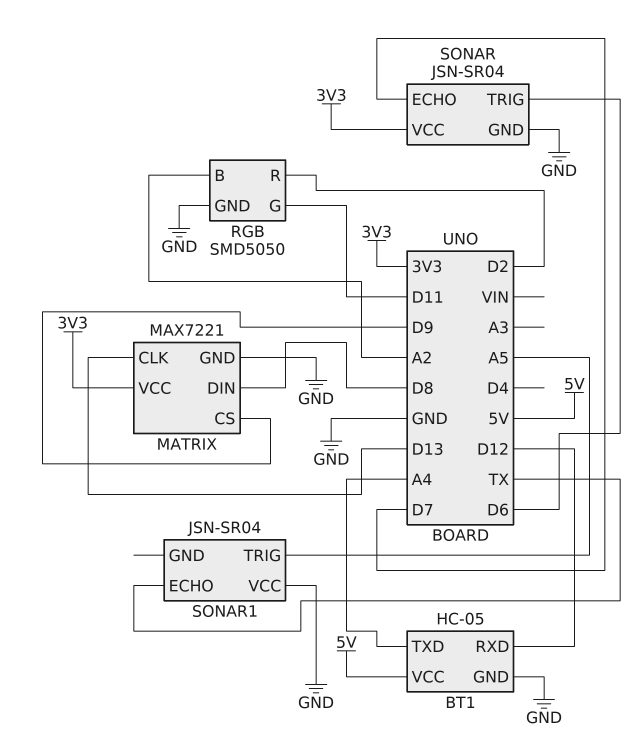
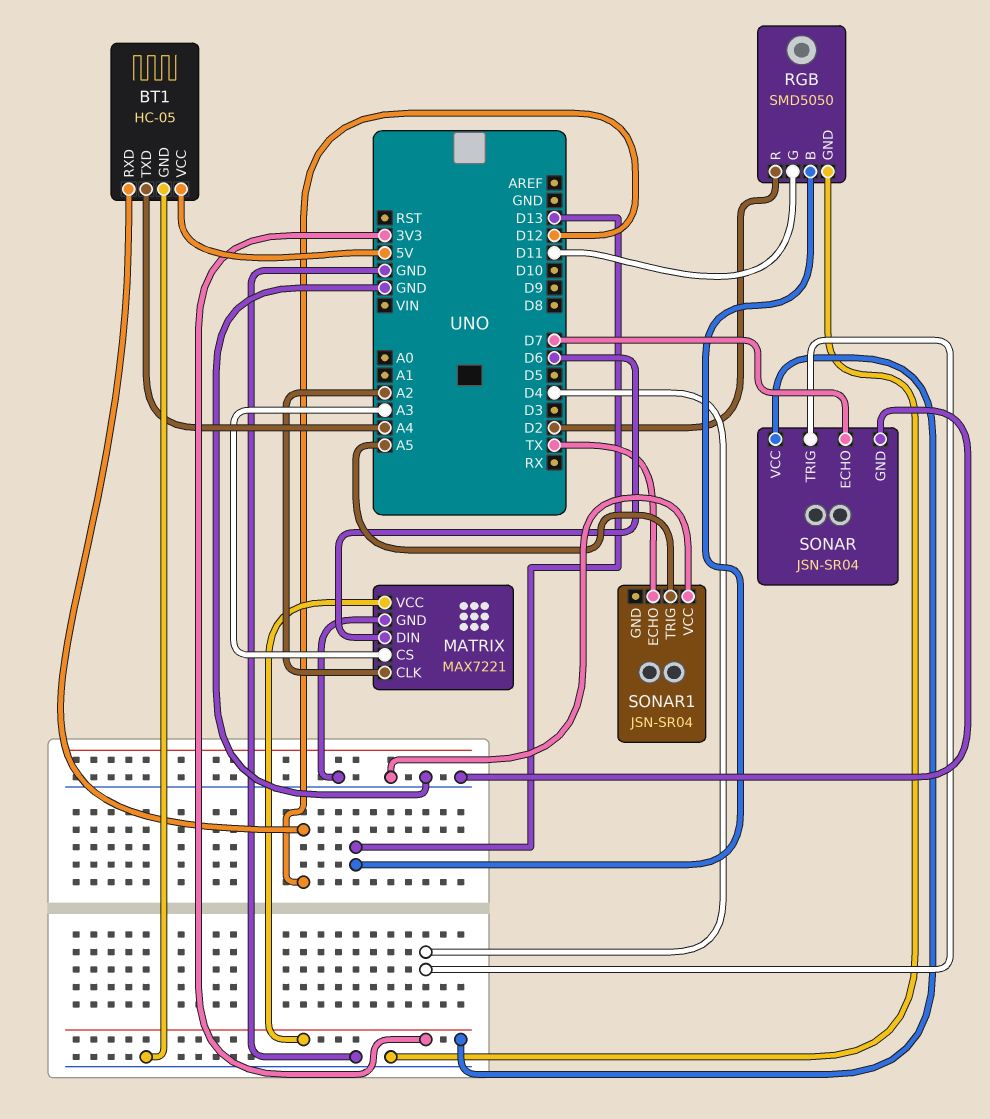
MATRIX pin CLK: D13 -> A2
MATRIX pin CS: D9 -> A3
MATRIX pin DIN: D8 -> D6
RGB pin B: A2 -> D13
SONAR pin TRIG: D6 -> D4

